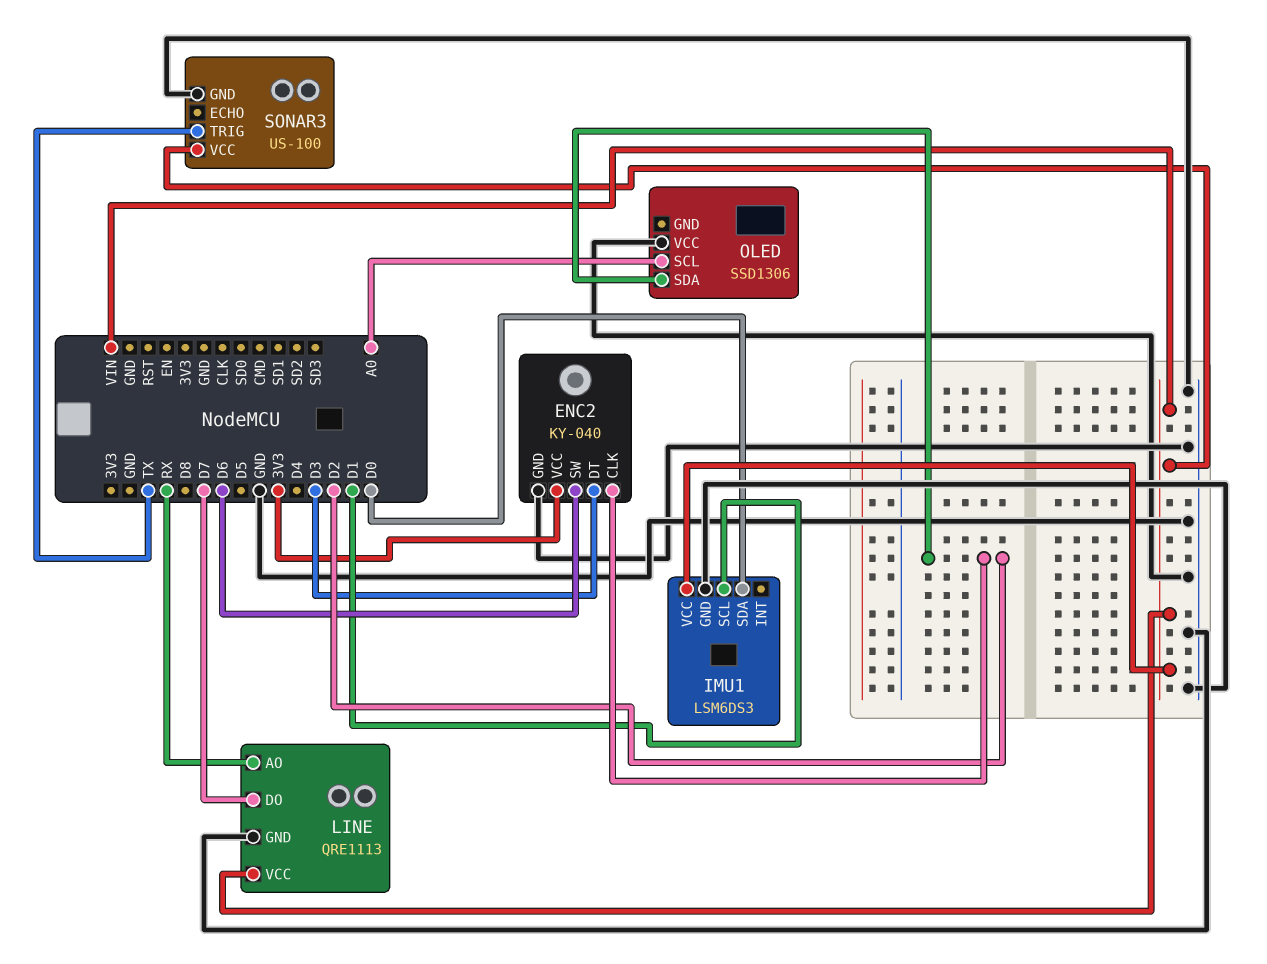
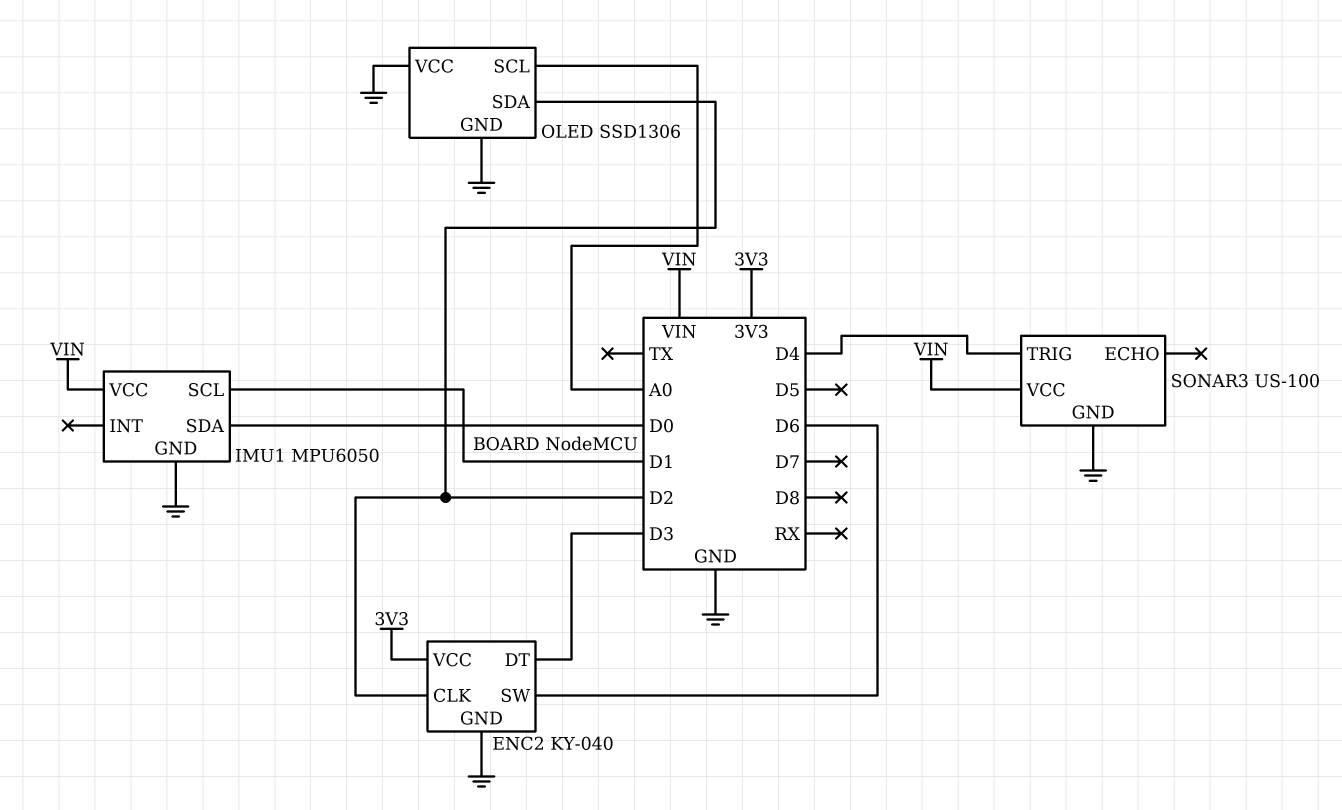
IMU1: LSM6DS3 -> MPU6050
LINE: QRE1113 -> none
LINE pin AO: RX -> none
LINE pin DO: D7 -> none
LINE pin GND: GND -> none
LINE pin VCC: VIN -> none
OLED pin GND: none -> GND
SONAR3 pin TRIG: TX -> D4

